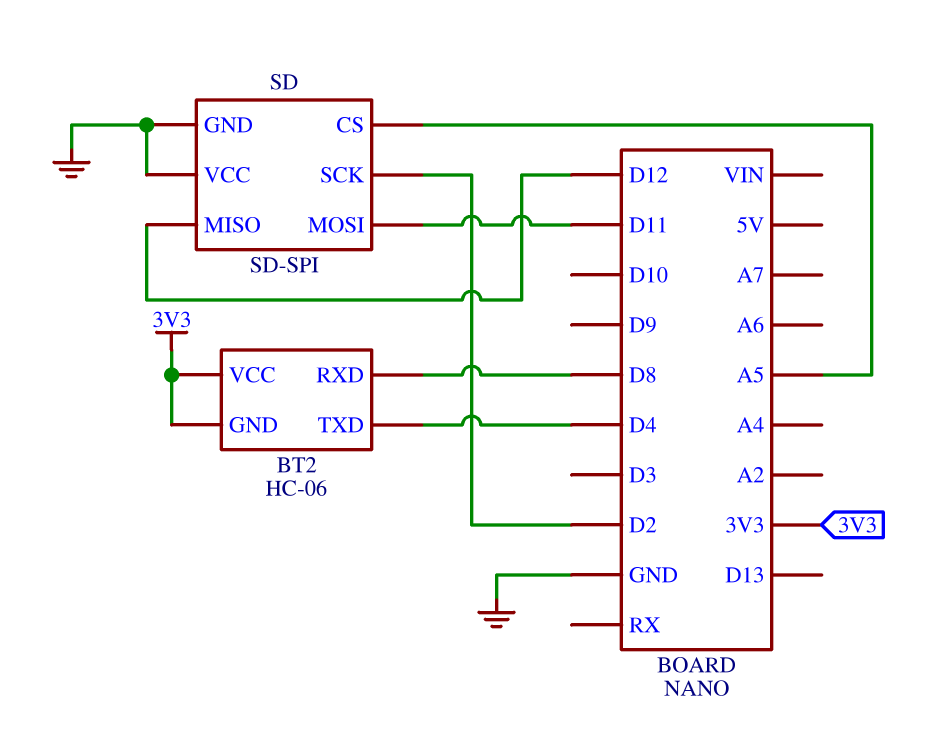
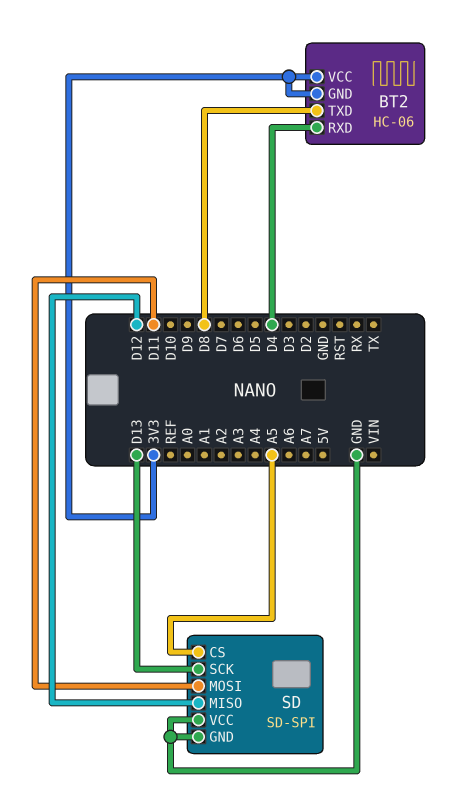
BT2 pin RXD: D8 -> D4
BT2 pin TXD: D4 -> D8
SD pin SCK: D2 -> D13

